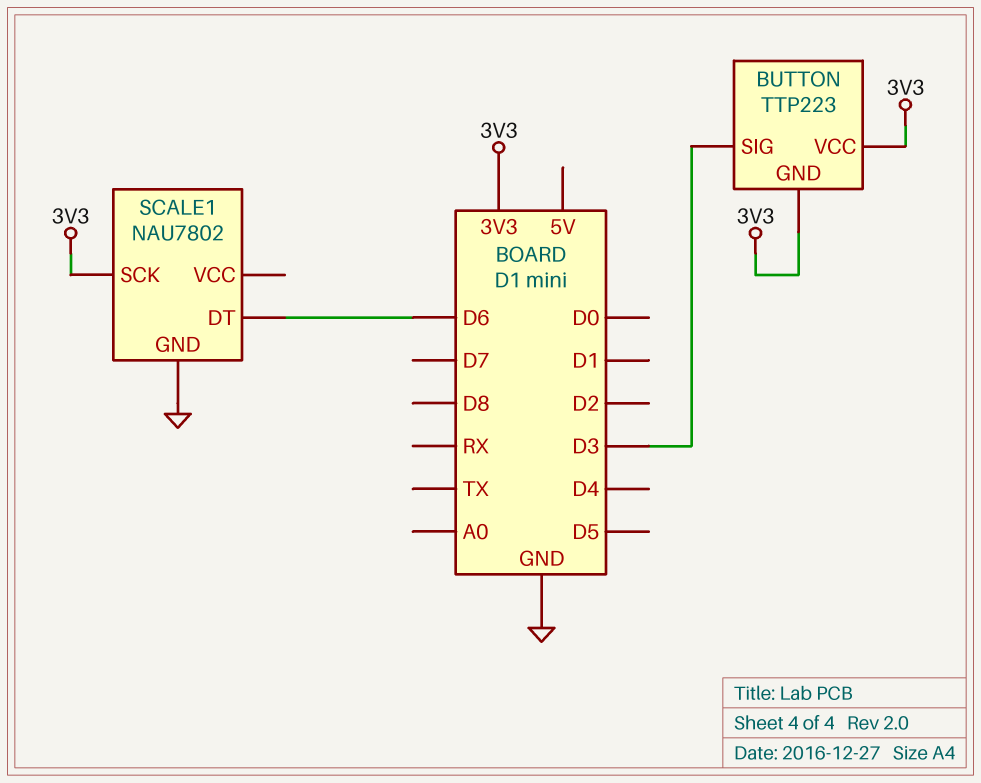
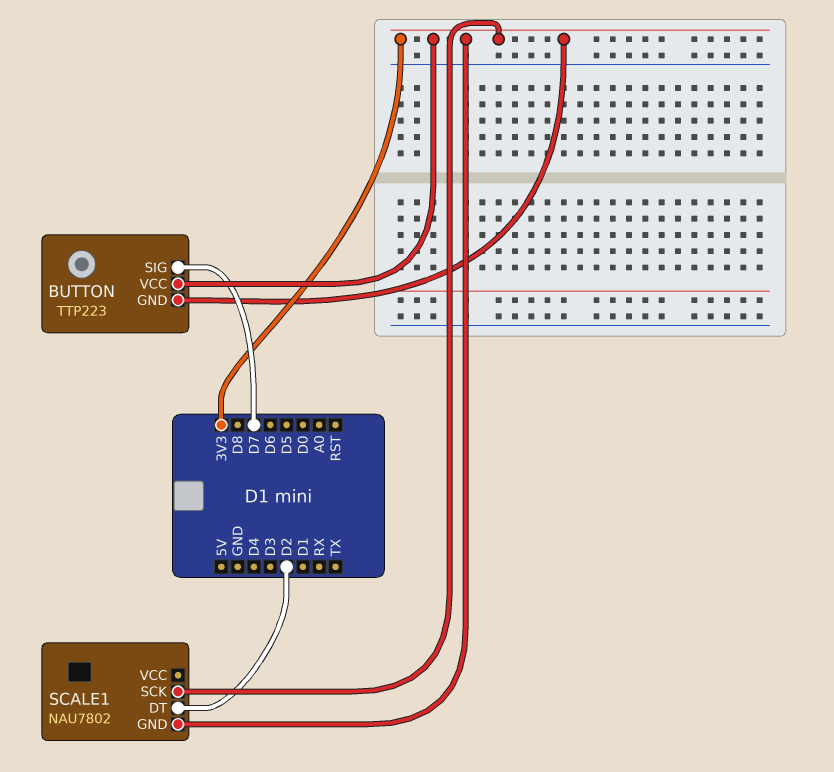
BUTTON pin SIG: D3 -> D7
SCALE1 pin DT: D6 -> D2
SCALE1 pin GND: GND -> 3V3

